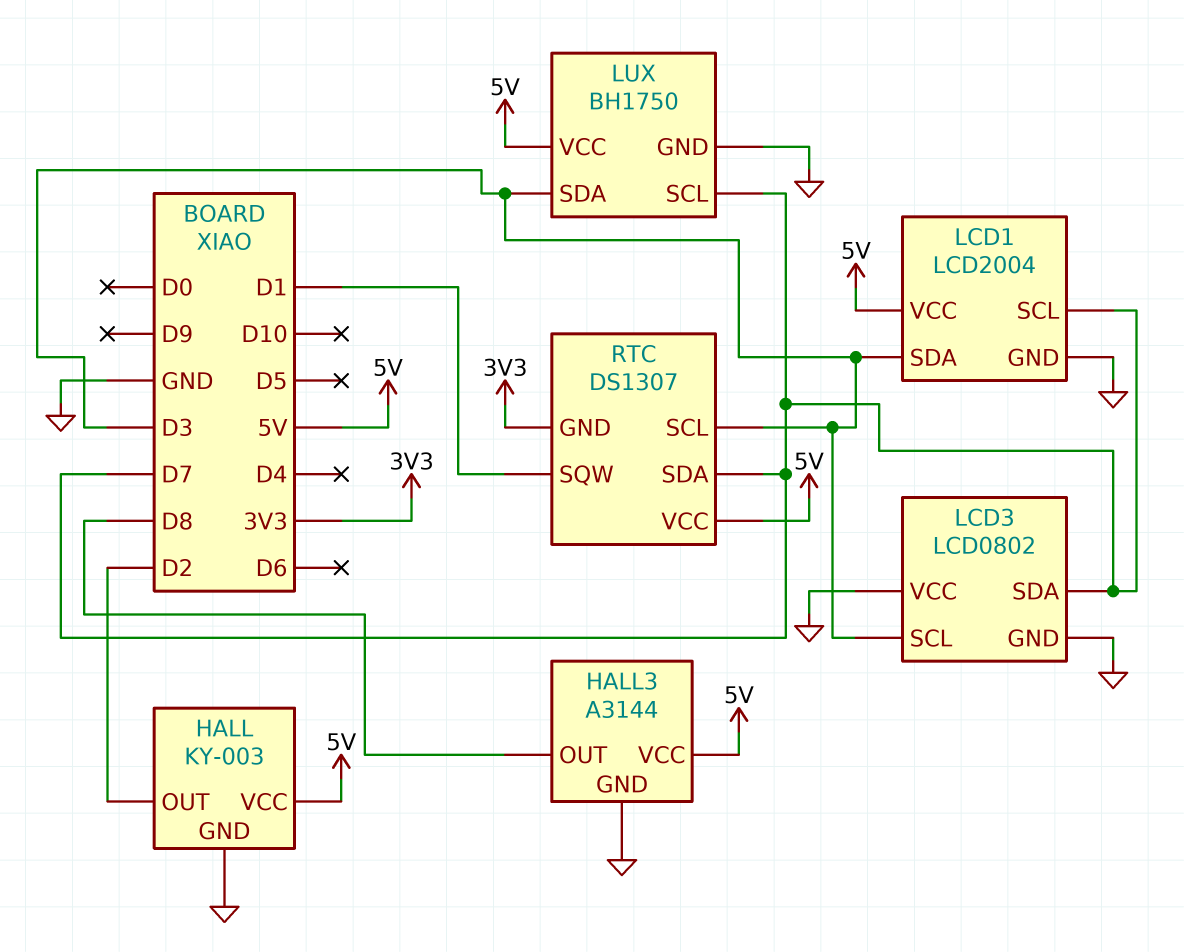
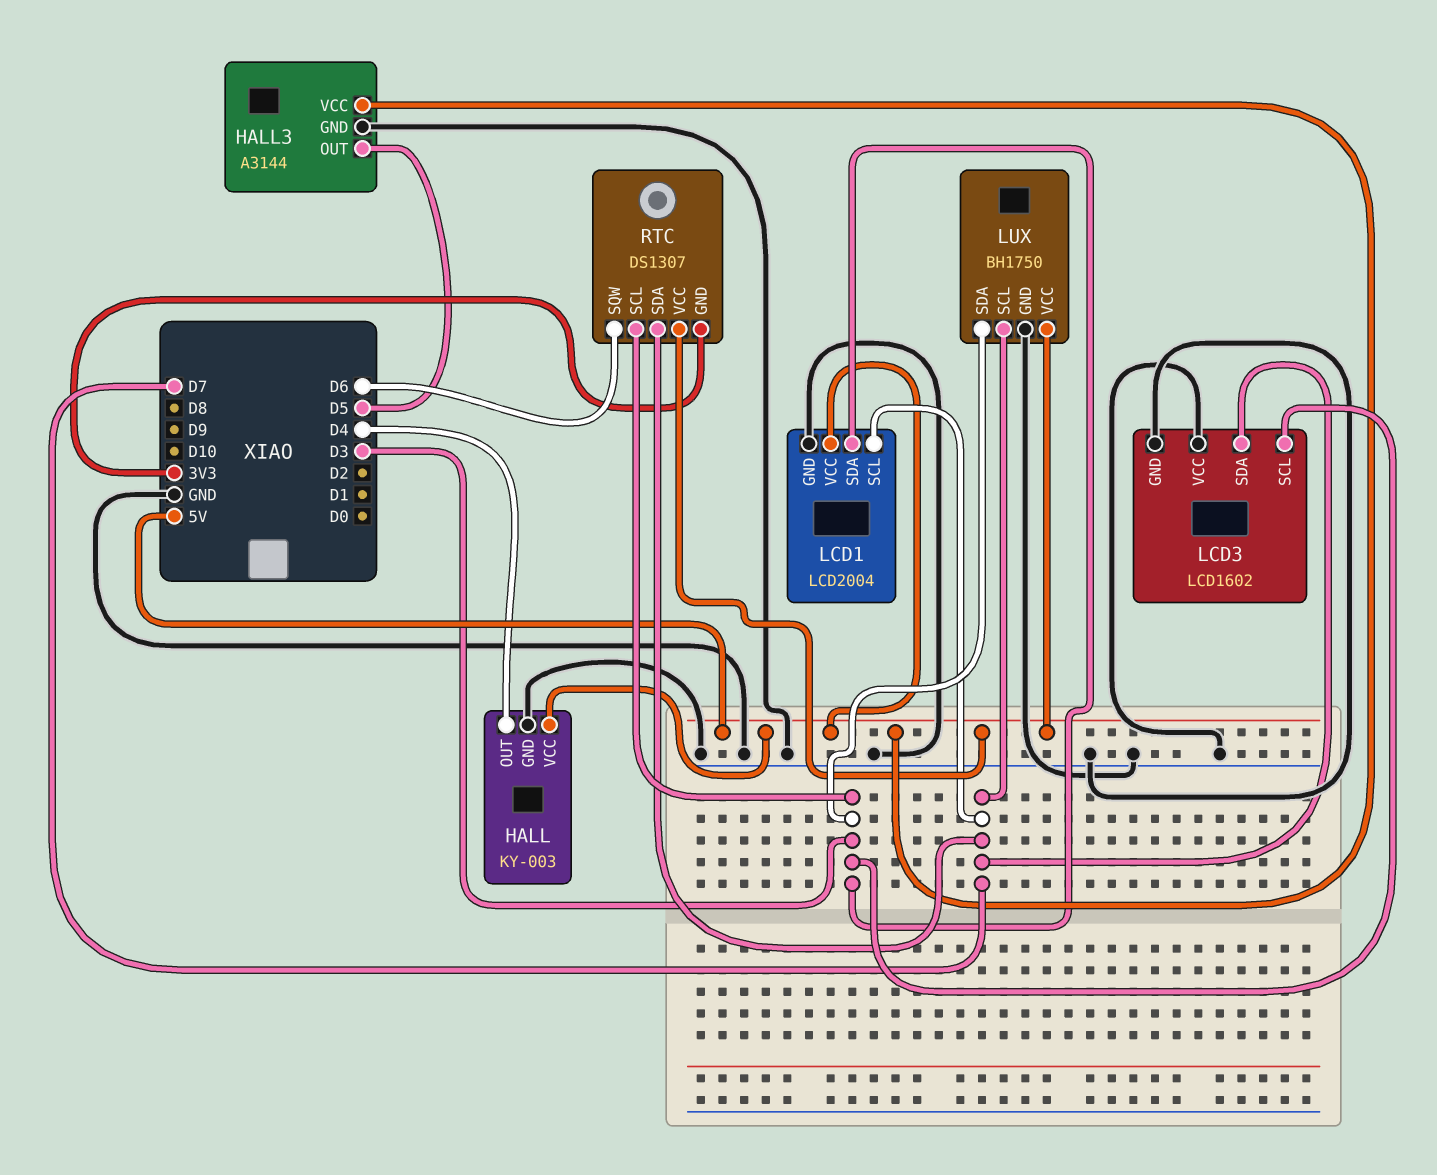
HALL pin OUT: D2 -> D4
HALL3 pin OUT: D8 -> D5
LCD3: LCD0802 -> LCD1602
RTC pin SQW: D1 -> D6

